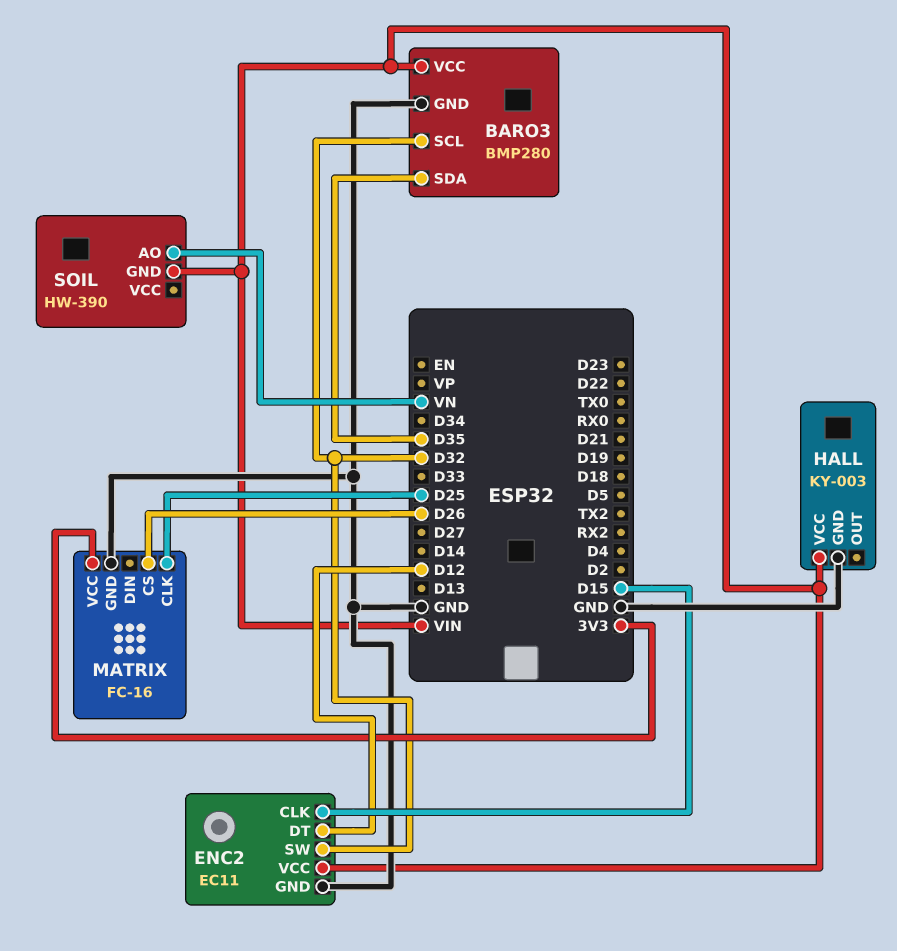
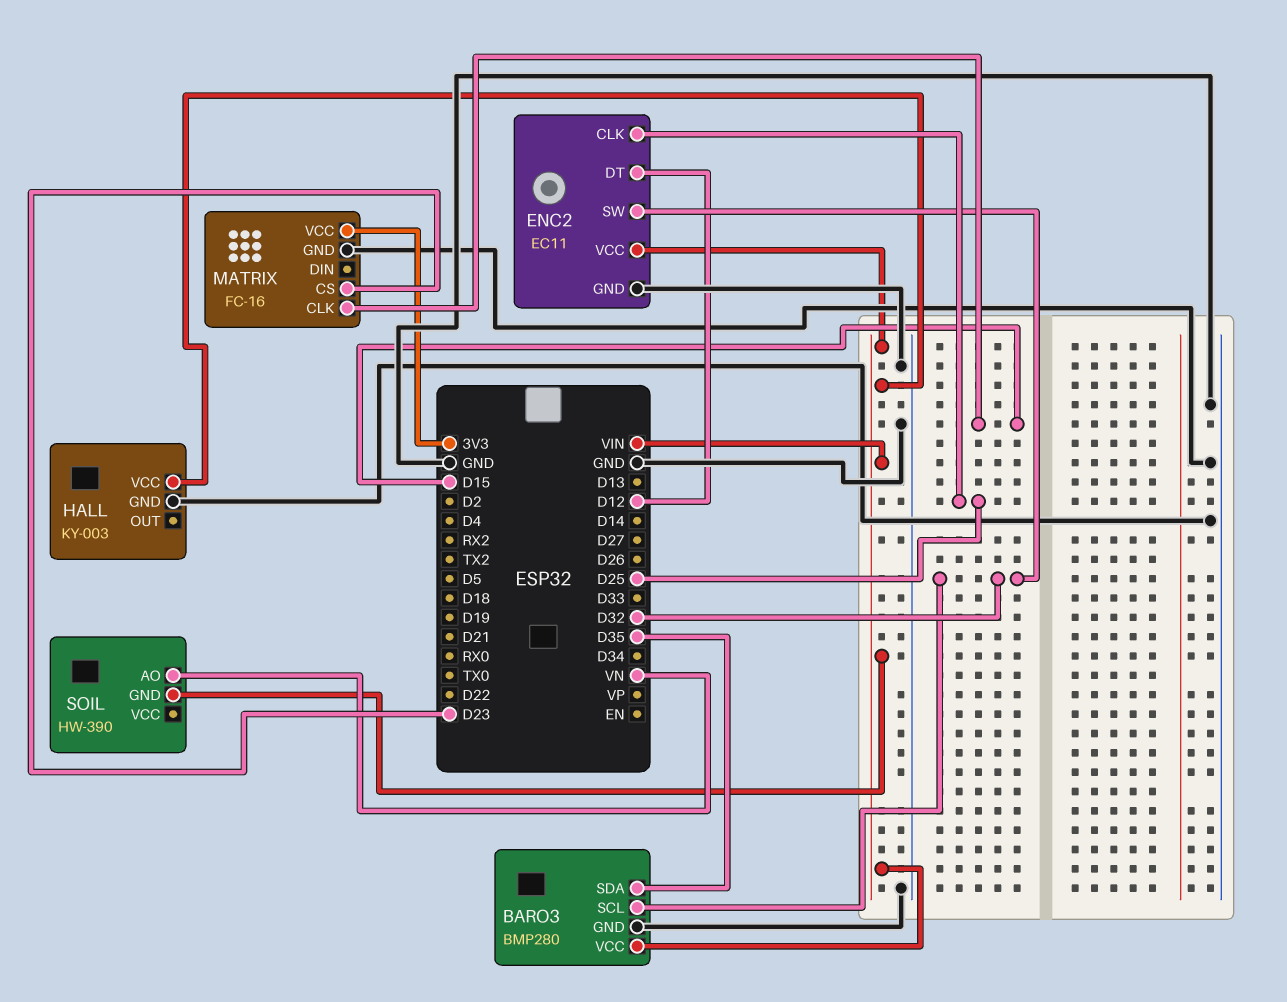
ENC2 pin CLK: D15 -> D25
MATRIX pin CLK: D25 -> D15
MATRIX pin CS: D26 -> D23

